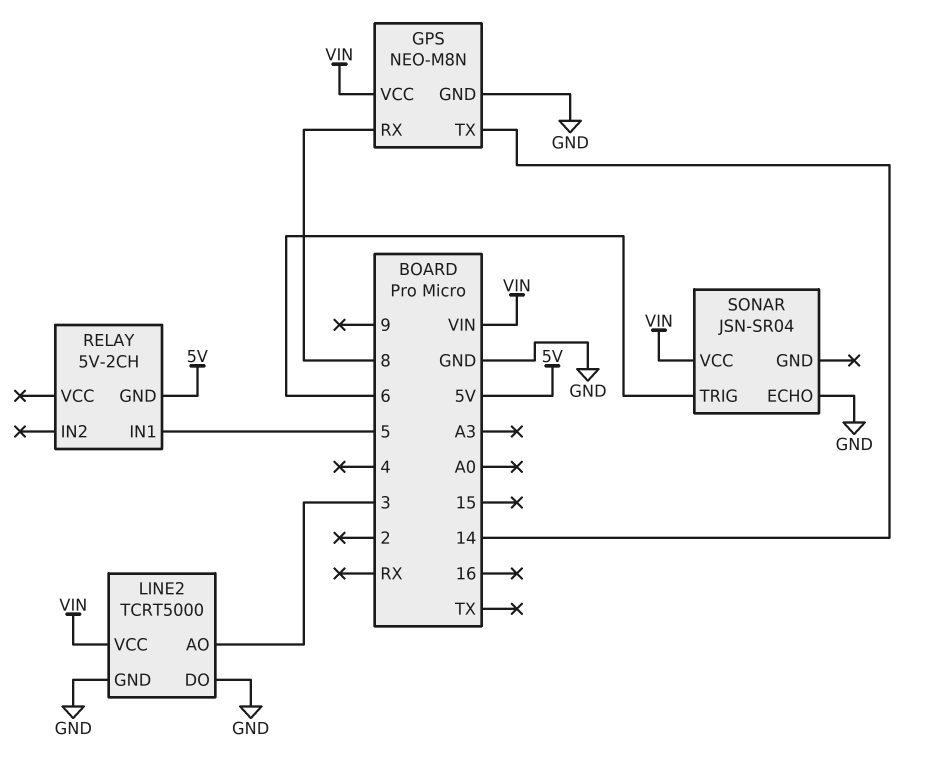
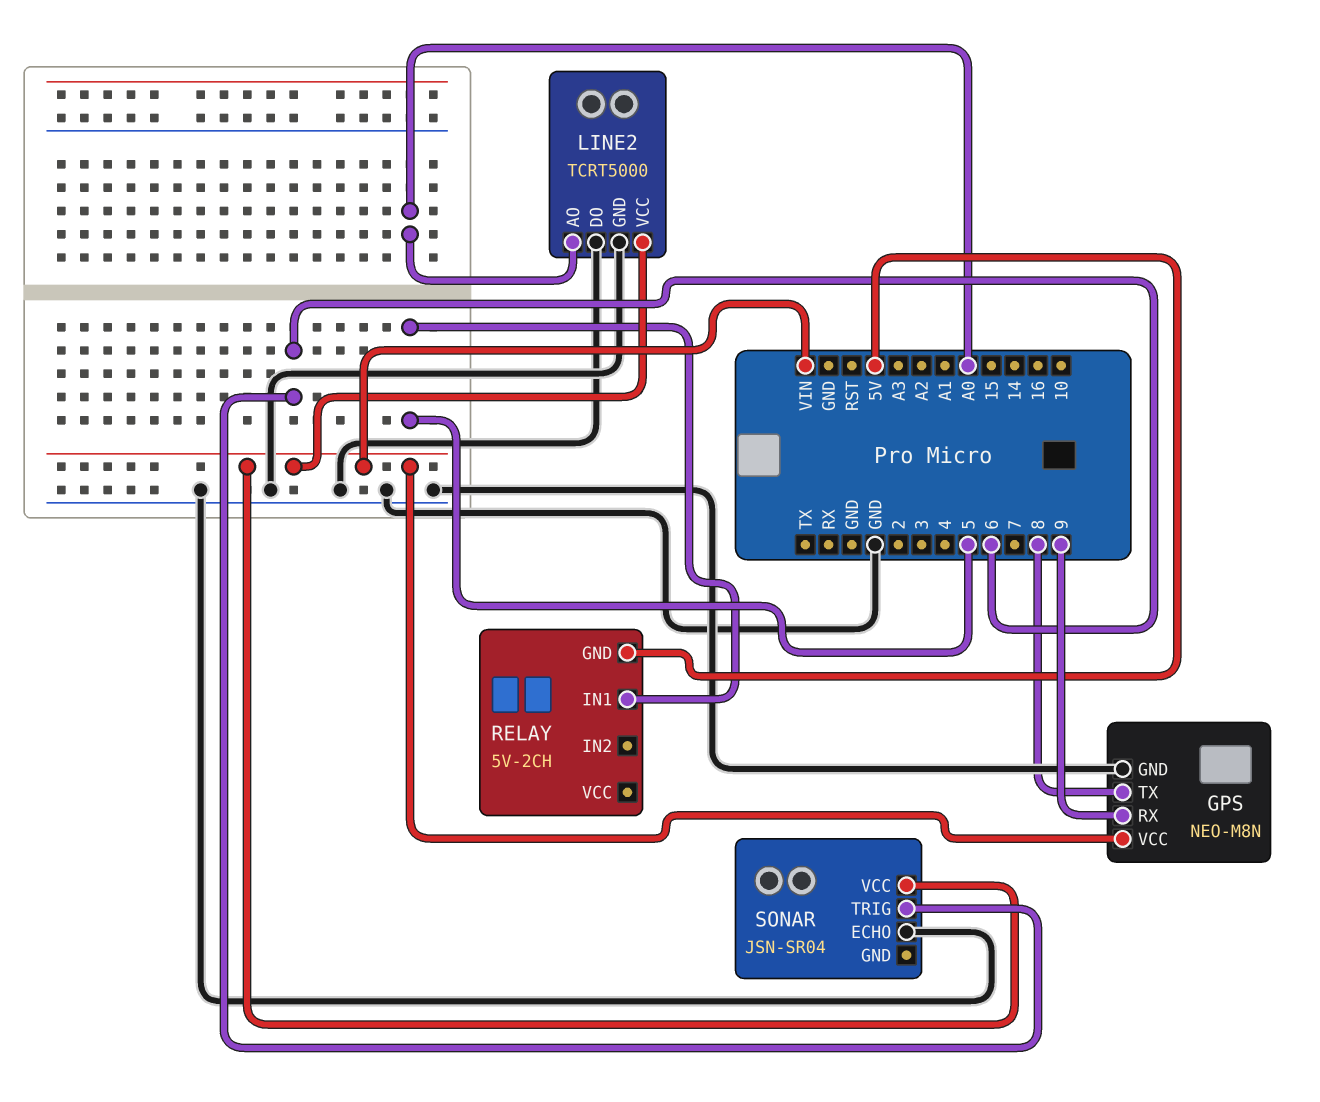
GPS pin RX: 8 -> 9
GPS pin TX: 14 -> 8
LINE2 pin AO: 3 -> A0

